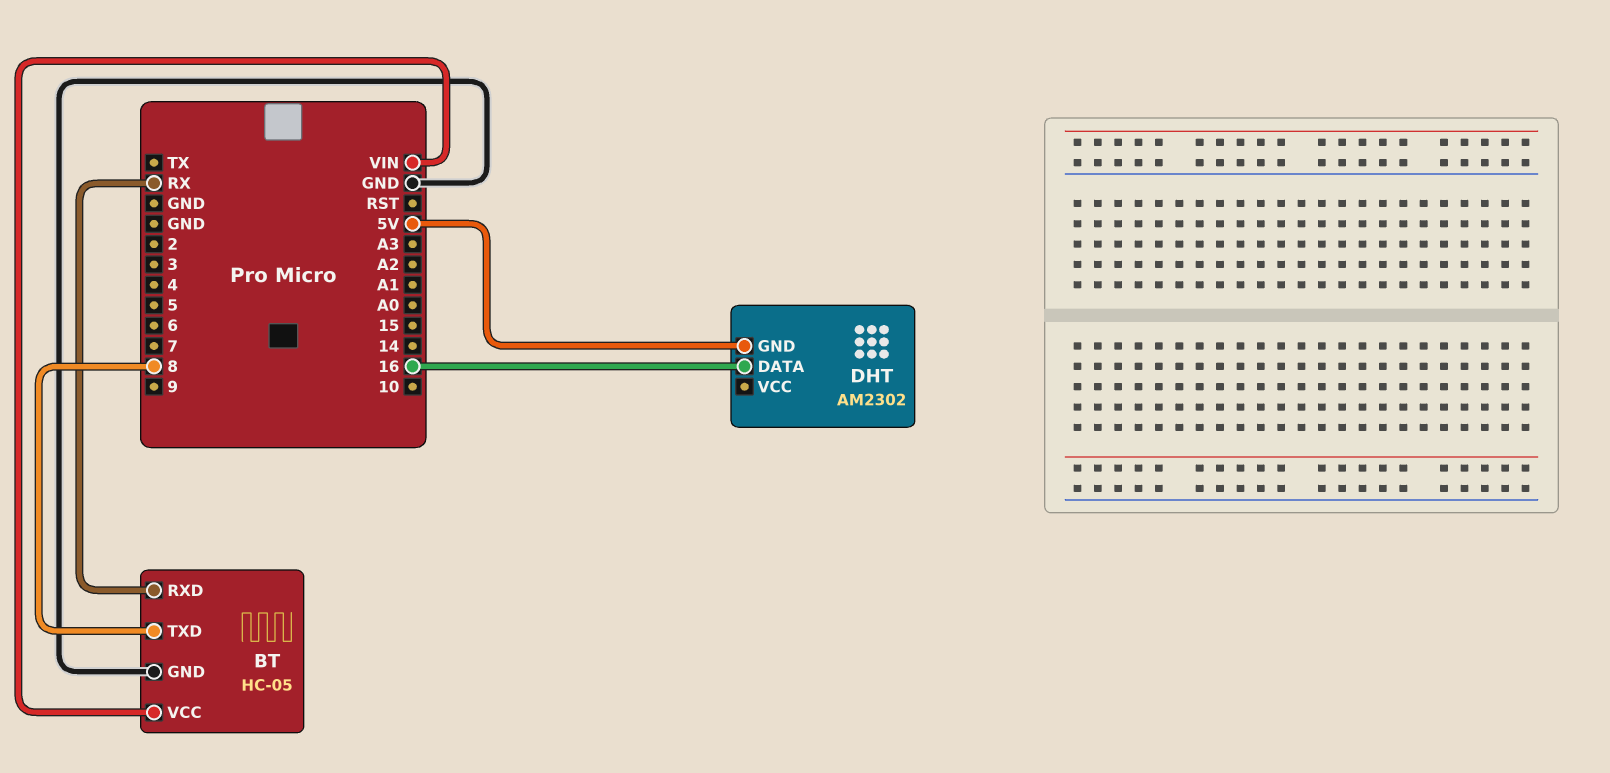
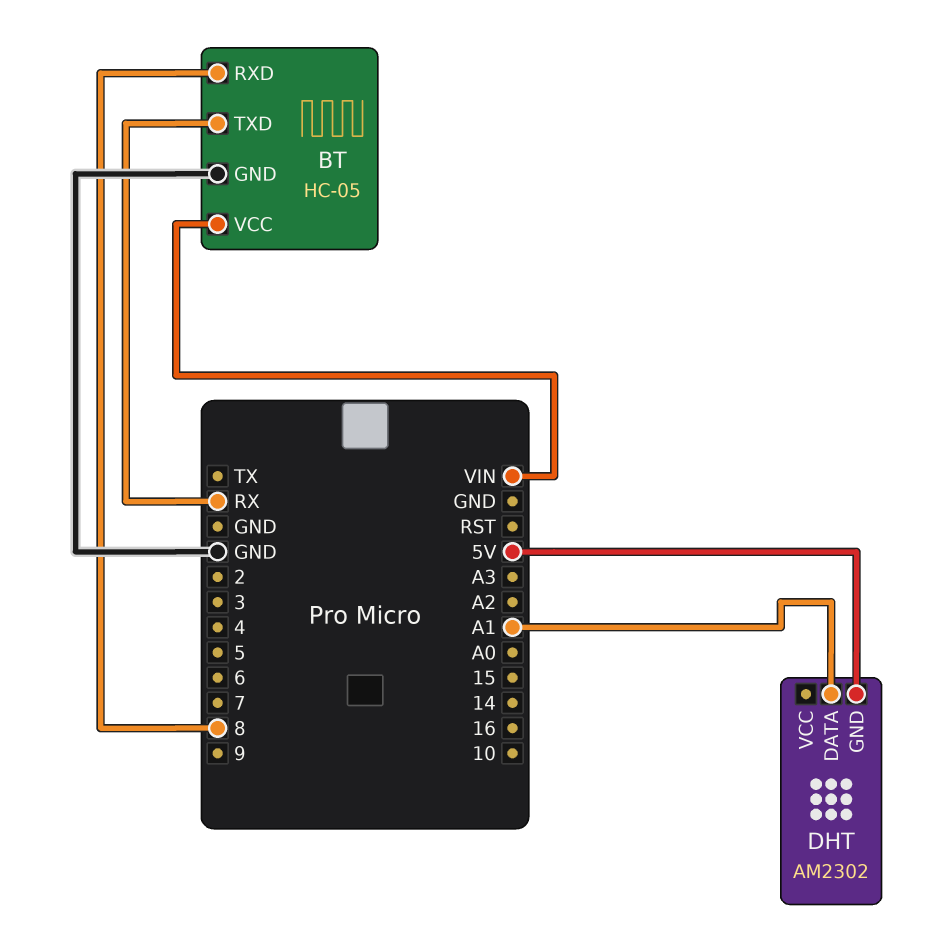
BT pin RXD: RX -> 8
BT pin TXD: 8 -> RX
DHT pin DATA: 16 -> A1

